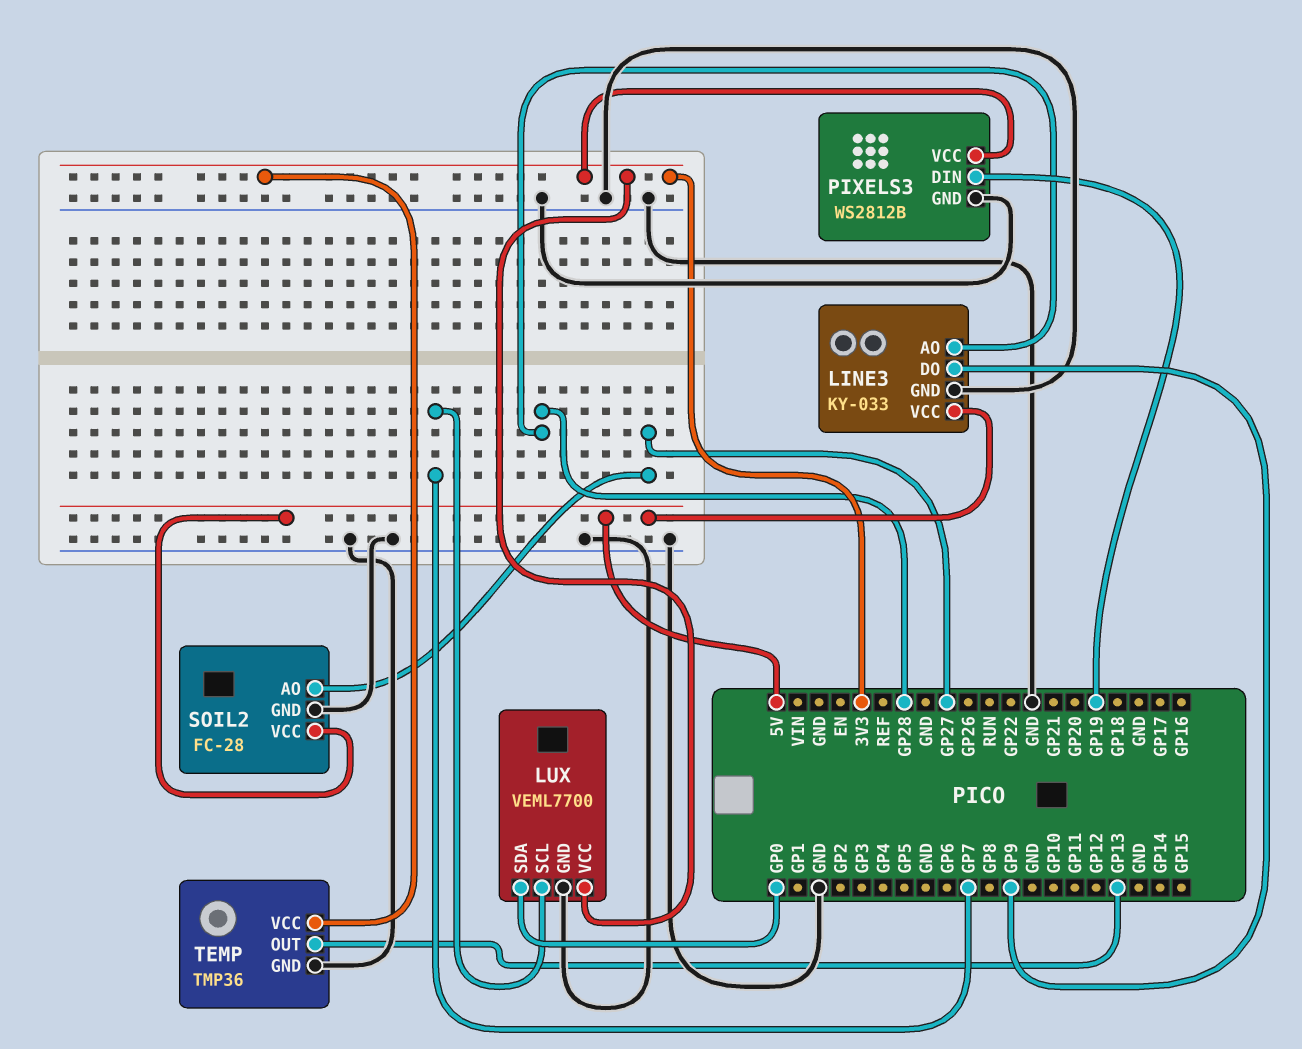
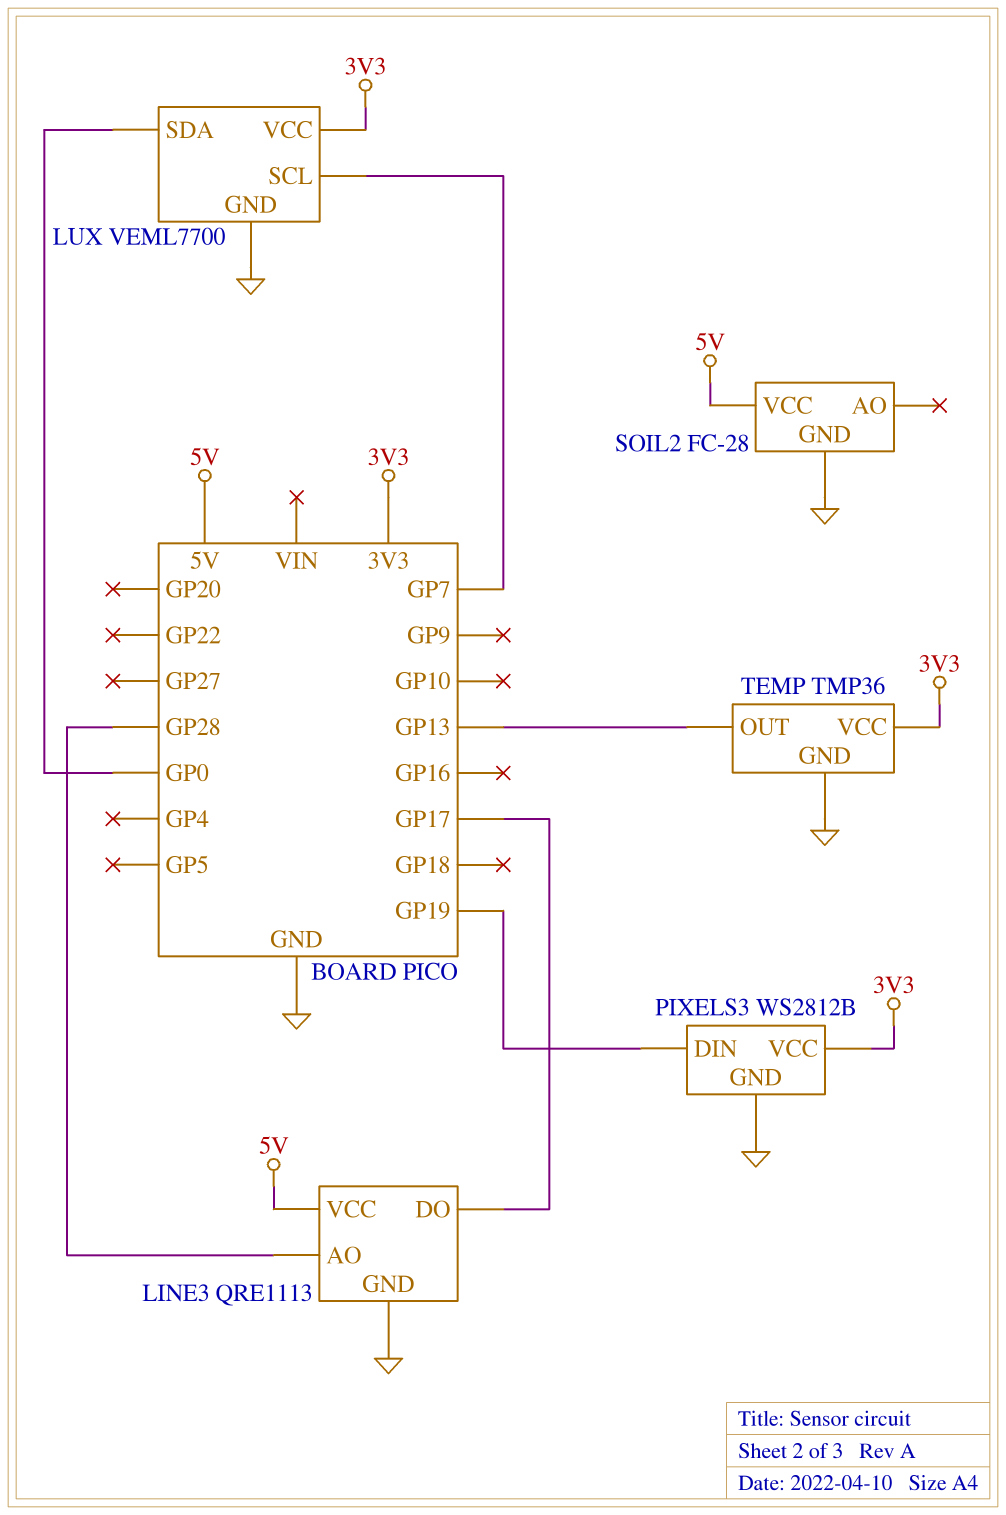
LINE3: KY-033 -> QRE1113
LINE3 pin DO: GP9 -> GP17
SOIL2 pin AO: GP27 -> none

